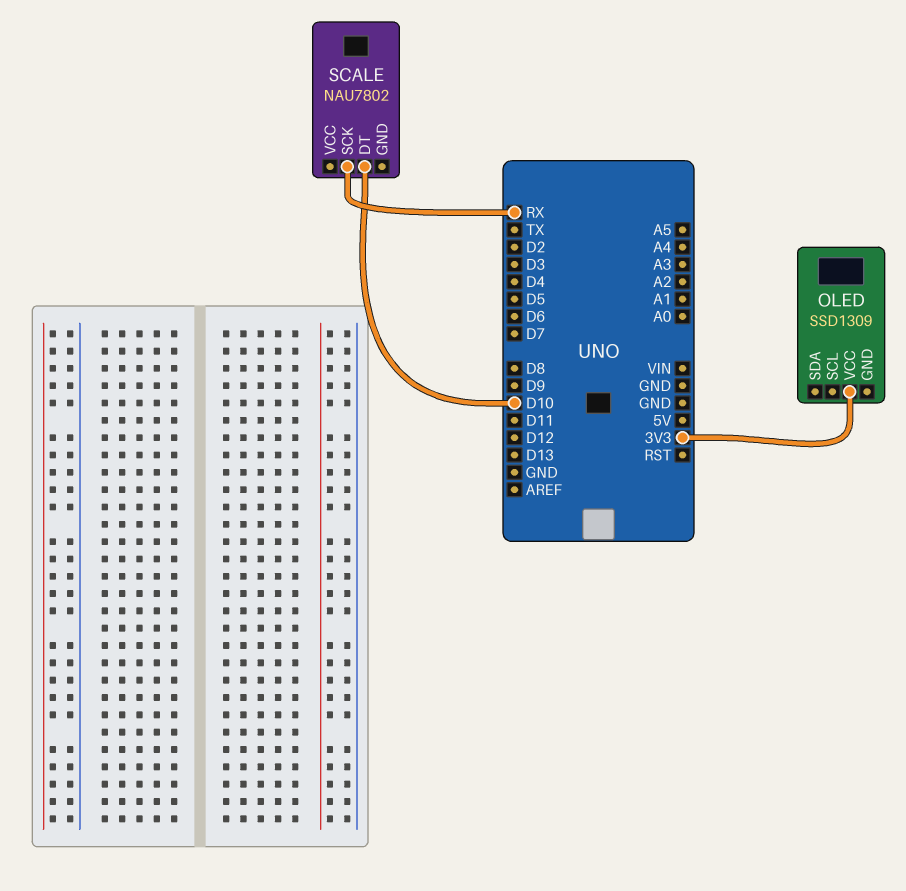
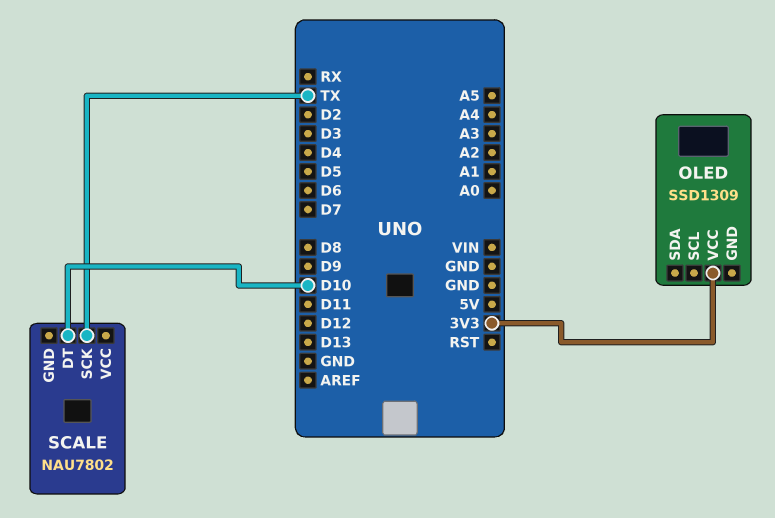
SCALE pin SCK: RX -> TX

